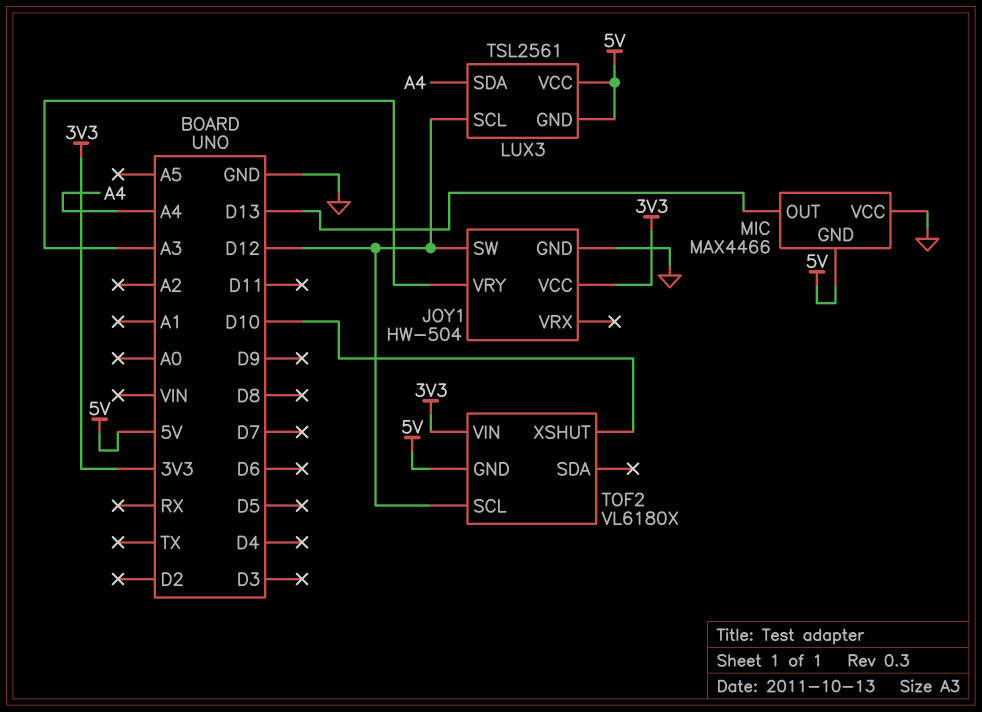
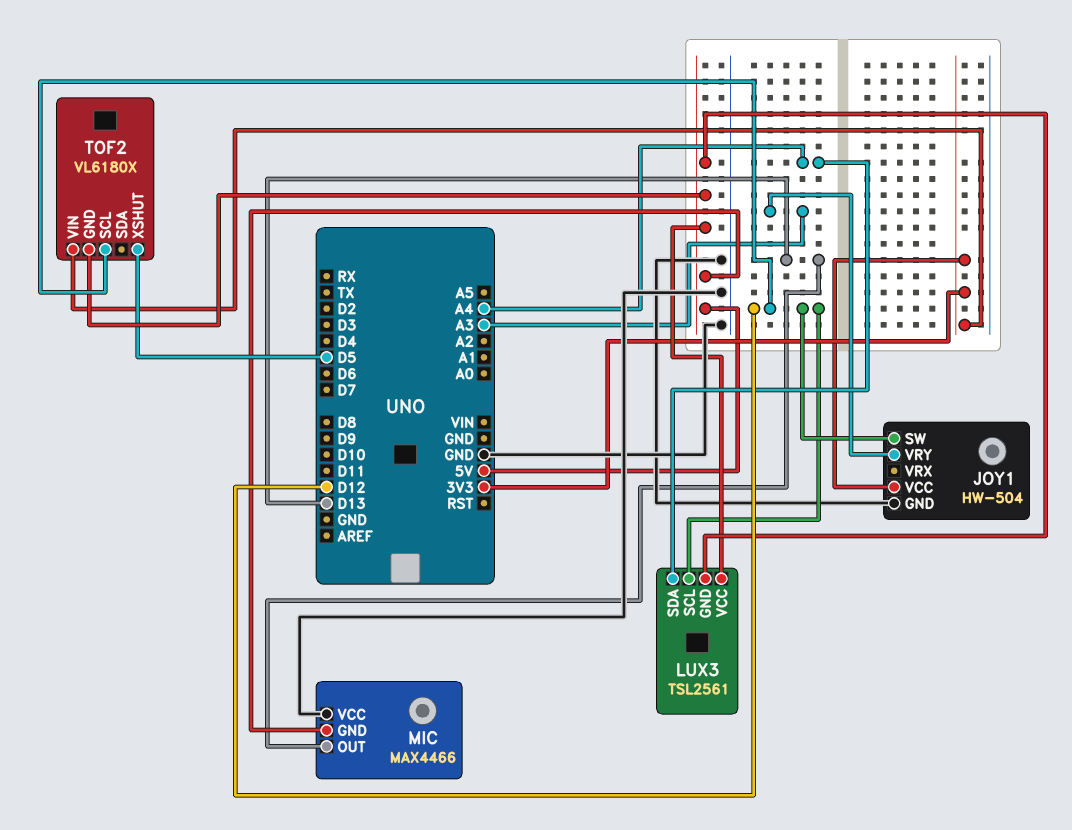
TOF2 pin XSHUT: D10 -> D5

